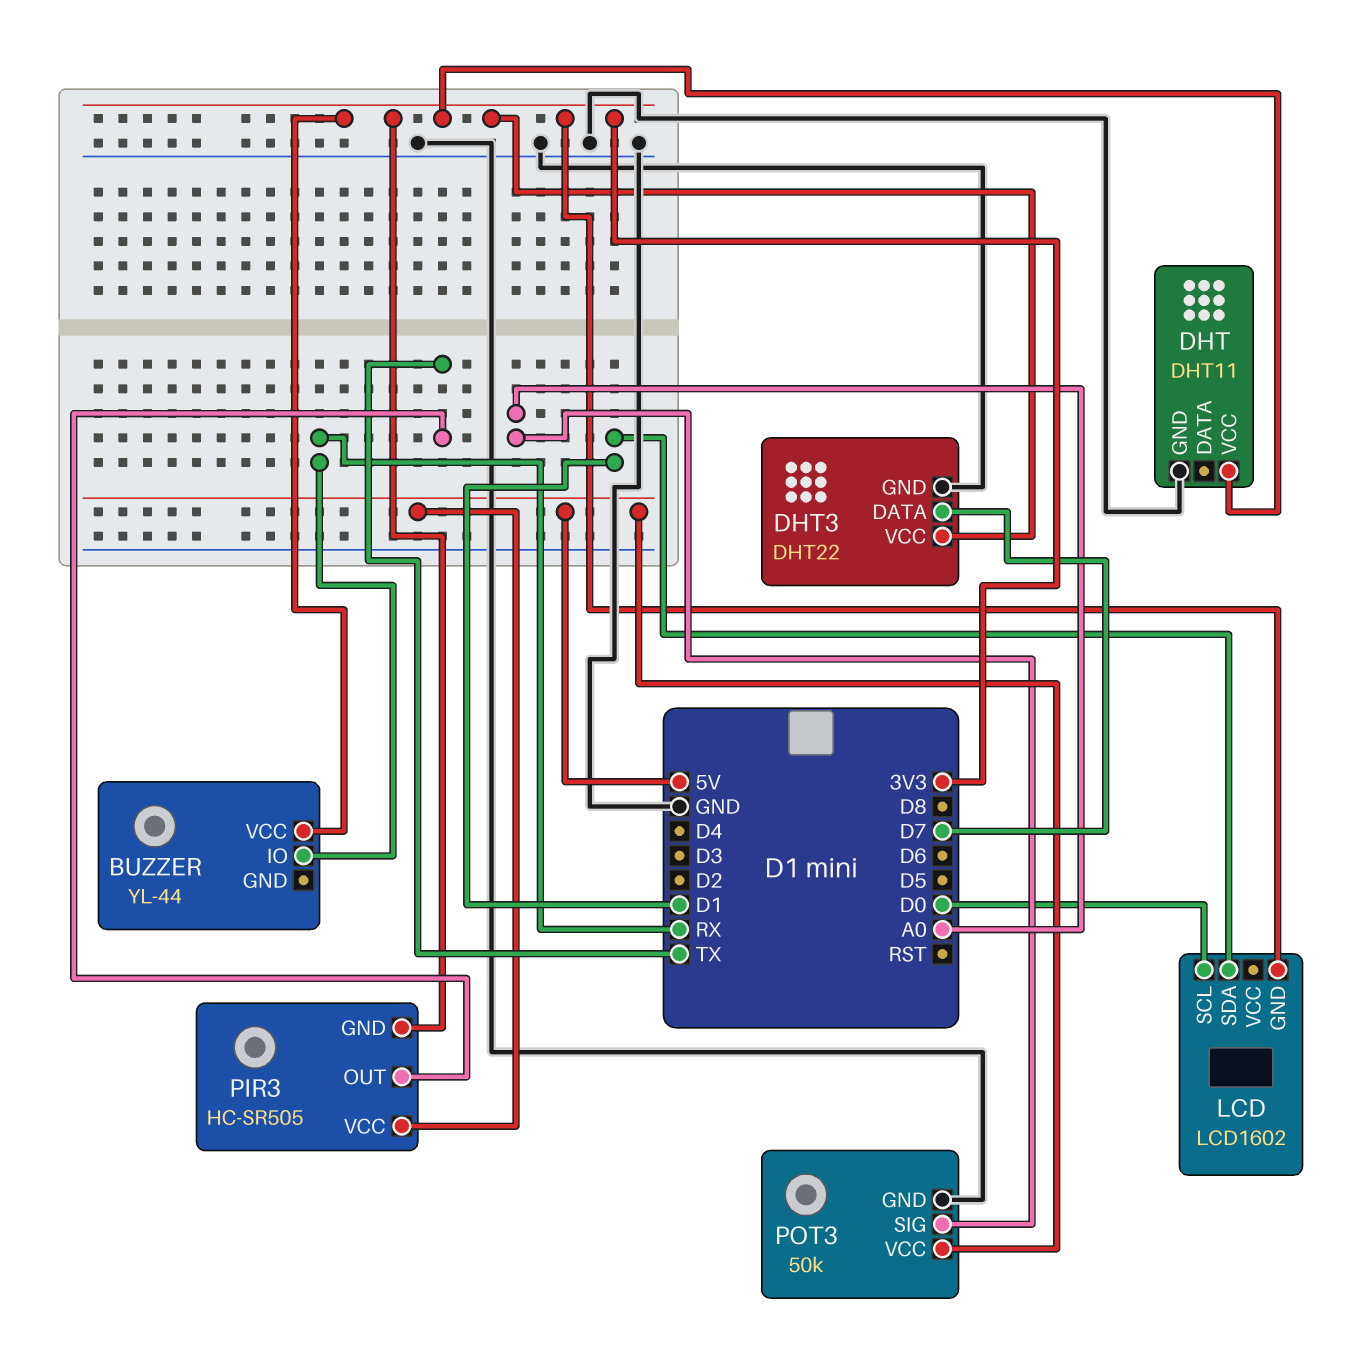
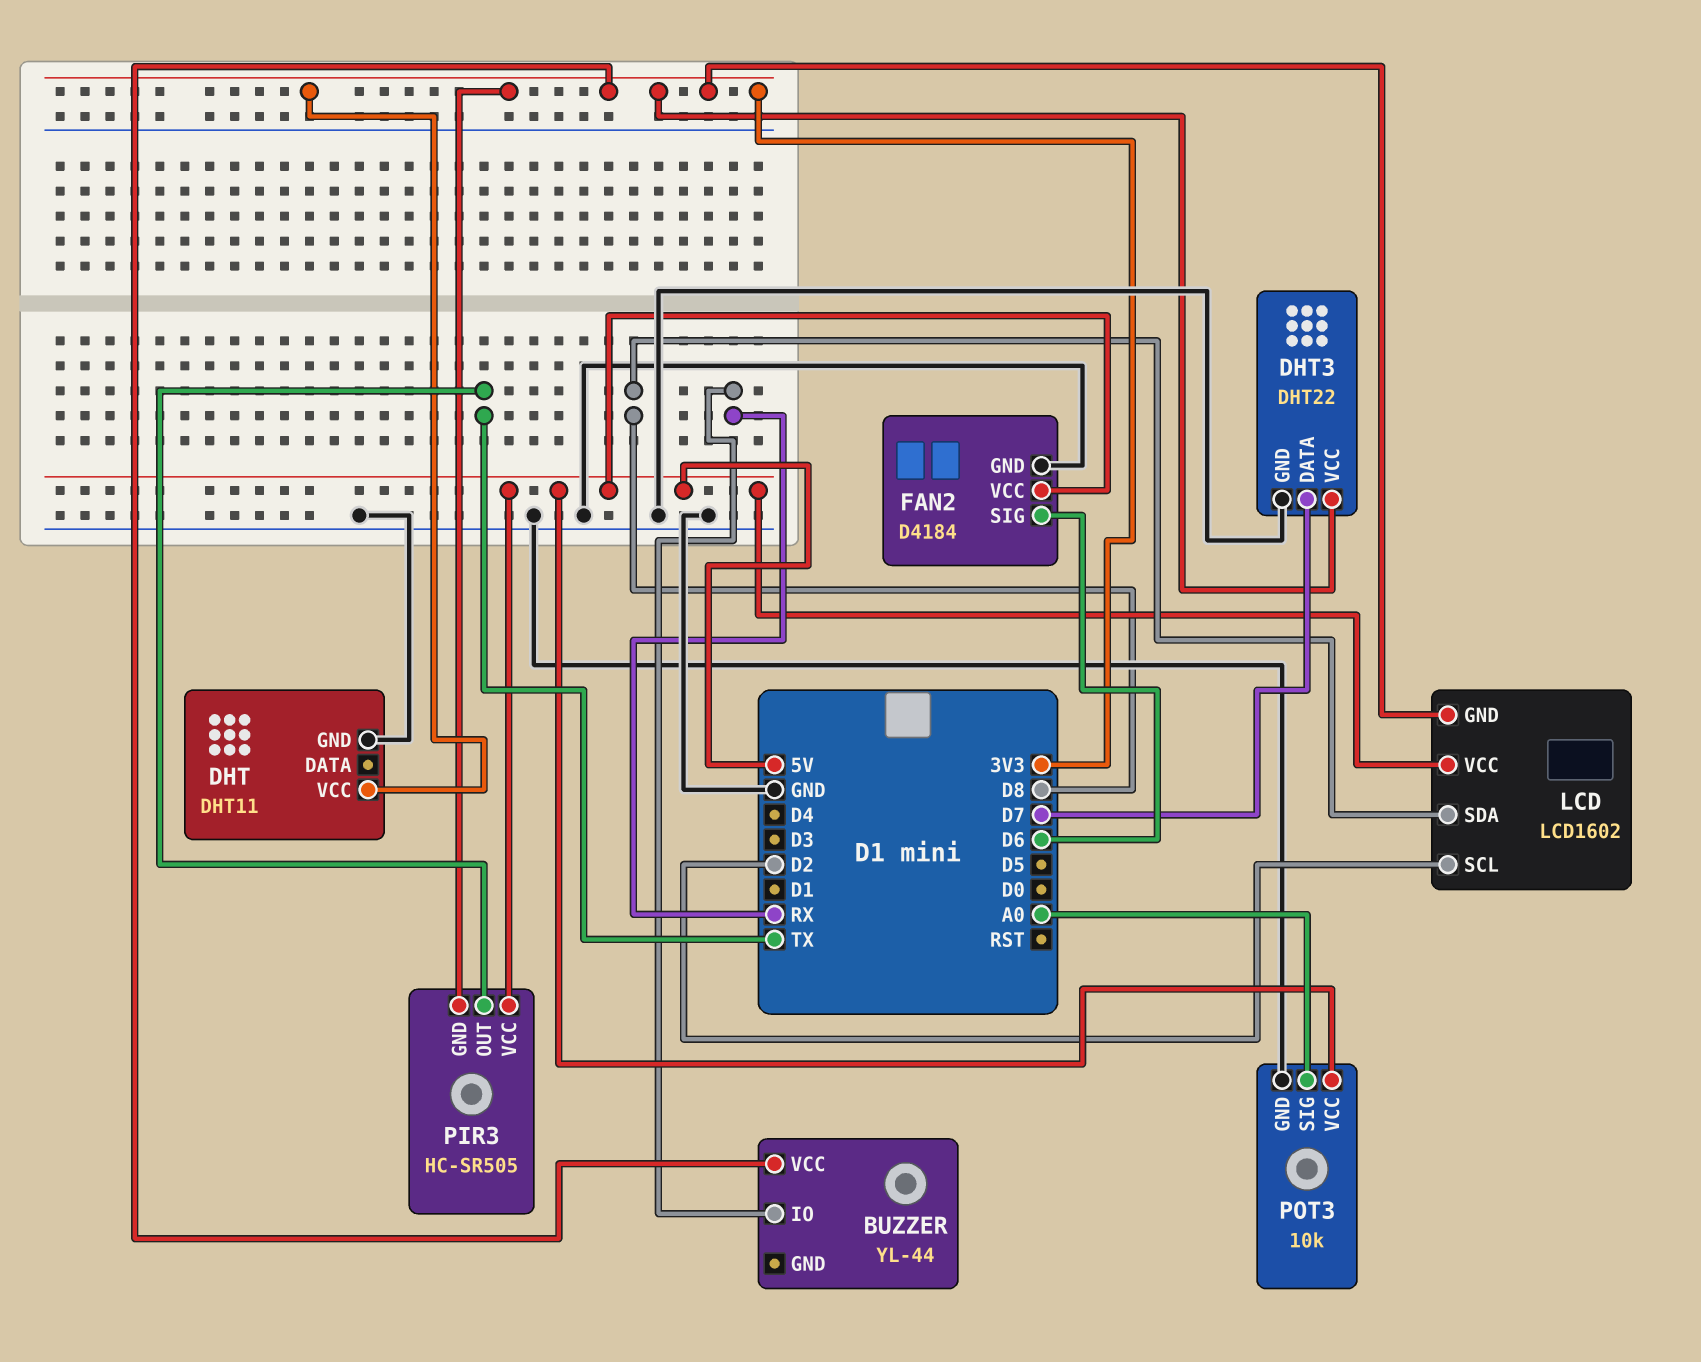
FAN2: none -> D4184
FAN2 pin GND: none -> GND
FAN2 pin SIG: none -> D6
FAN2 pin VCC: none -> 5V
LCD pin SCL: D0 -> D2
LCD pin SDA: D1 -> D8
LCD pin VCC: none -> 5V
POT3: 50k -> 10k

